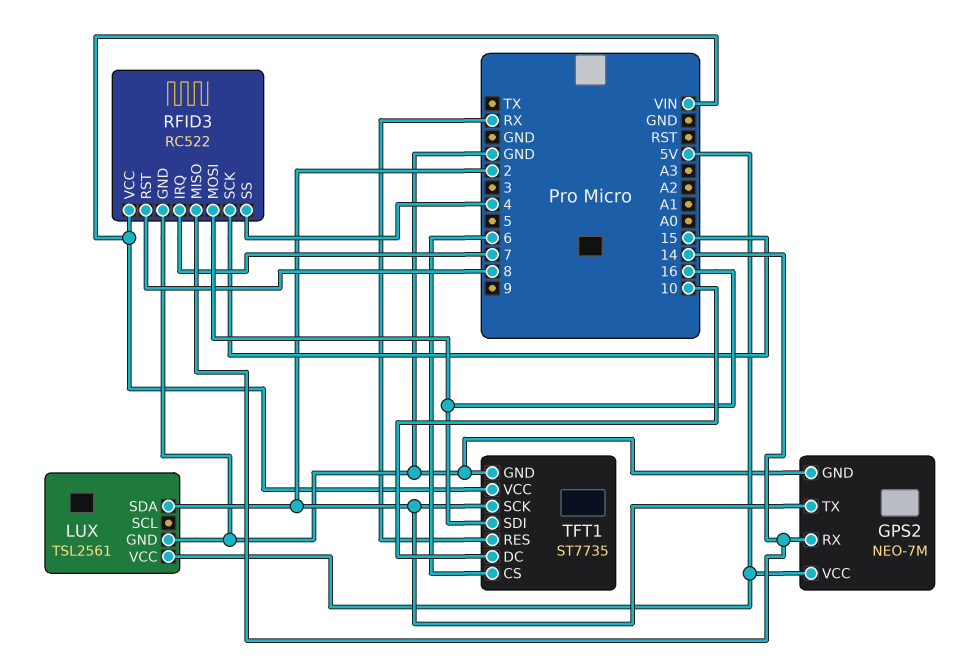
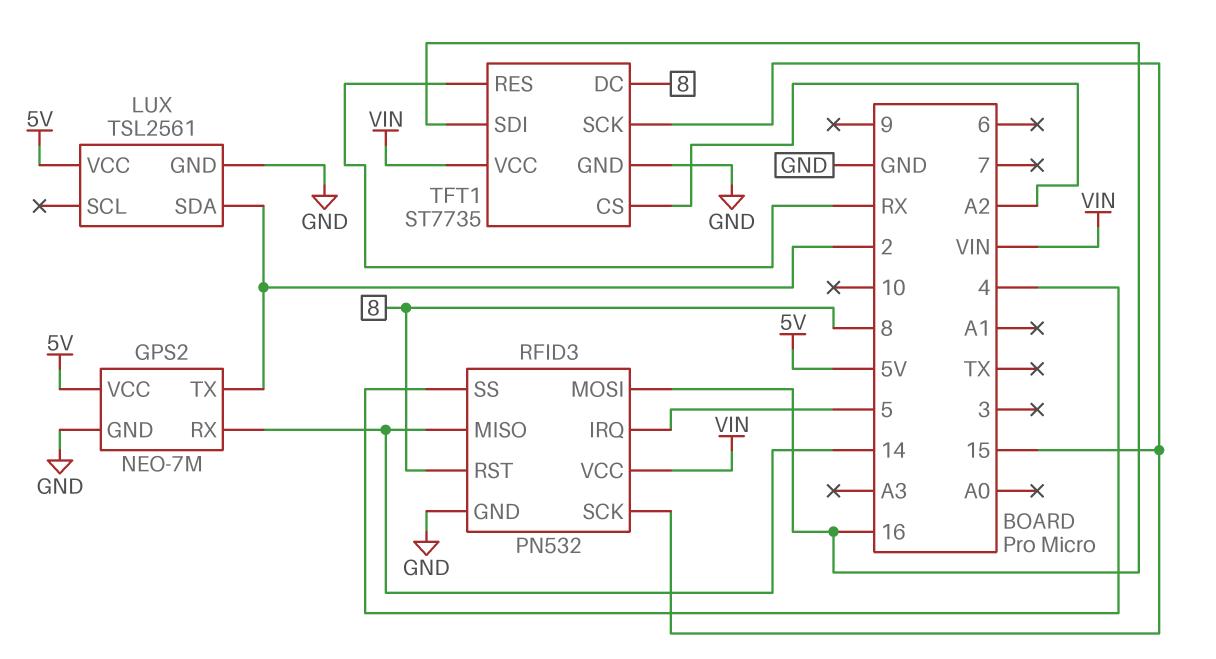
RFID3: RC522 -> PN532
RFID3 pin IRQ: 7 -> 5
TFT1 pin CS: 6 -> A2
TFT1 pin DC: 10 -> 8
TFT1 pin SCK: 2 -> 15

